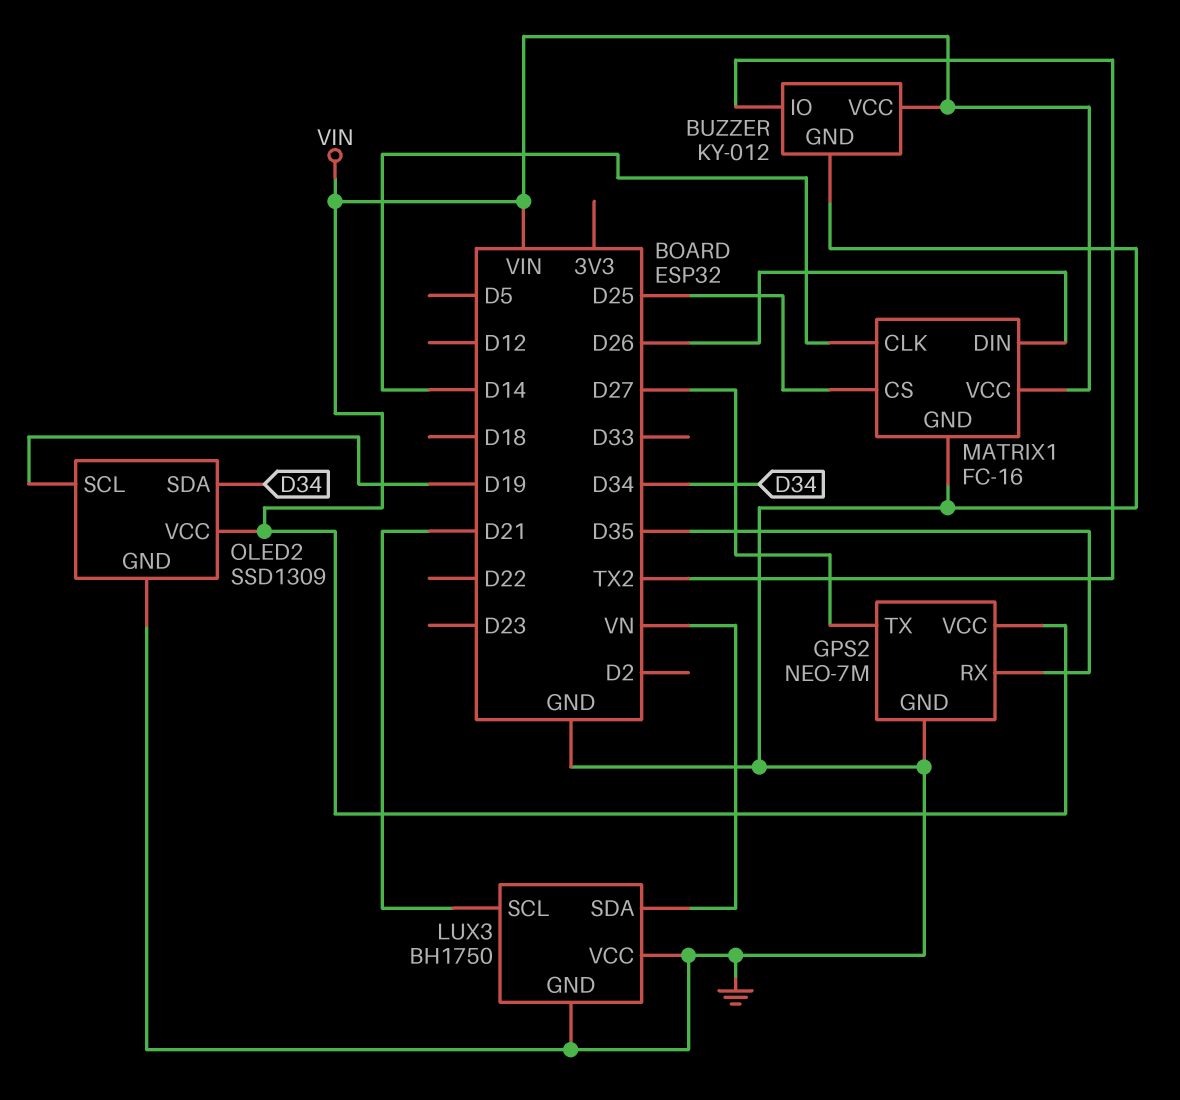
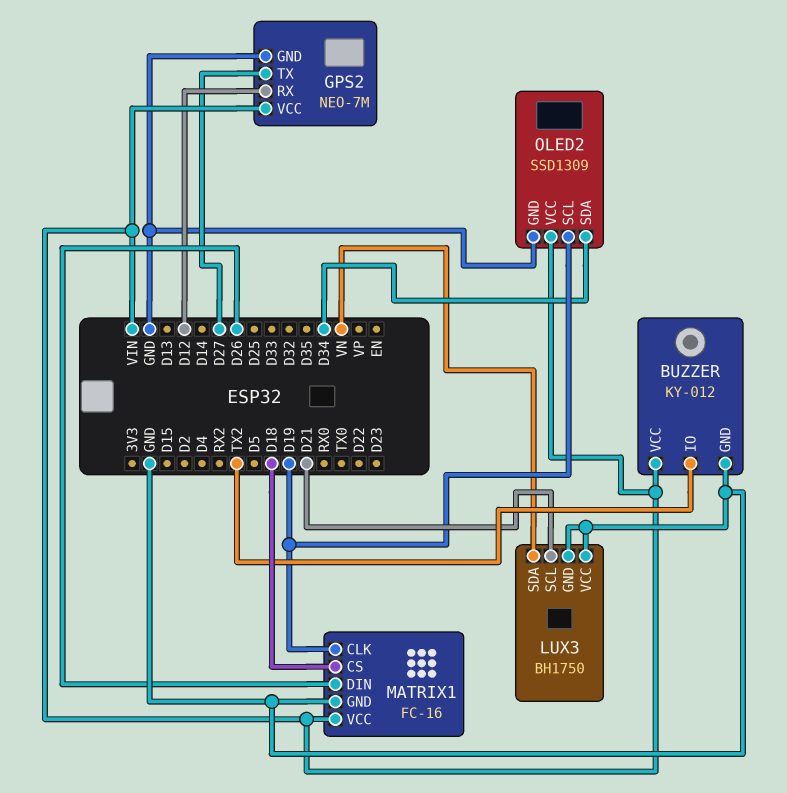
GPS2 pin RX: D35 -> D12
MATRIX1 pin CLK: D14 -> D19
MATRIX1 pin CS: D25 -> D18

